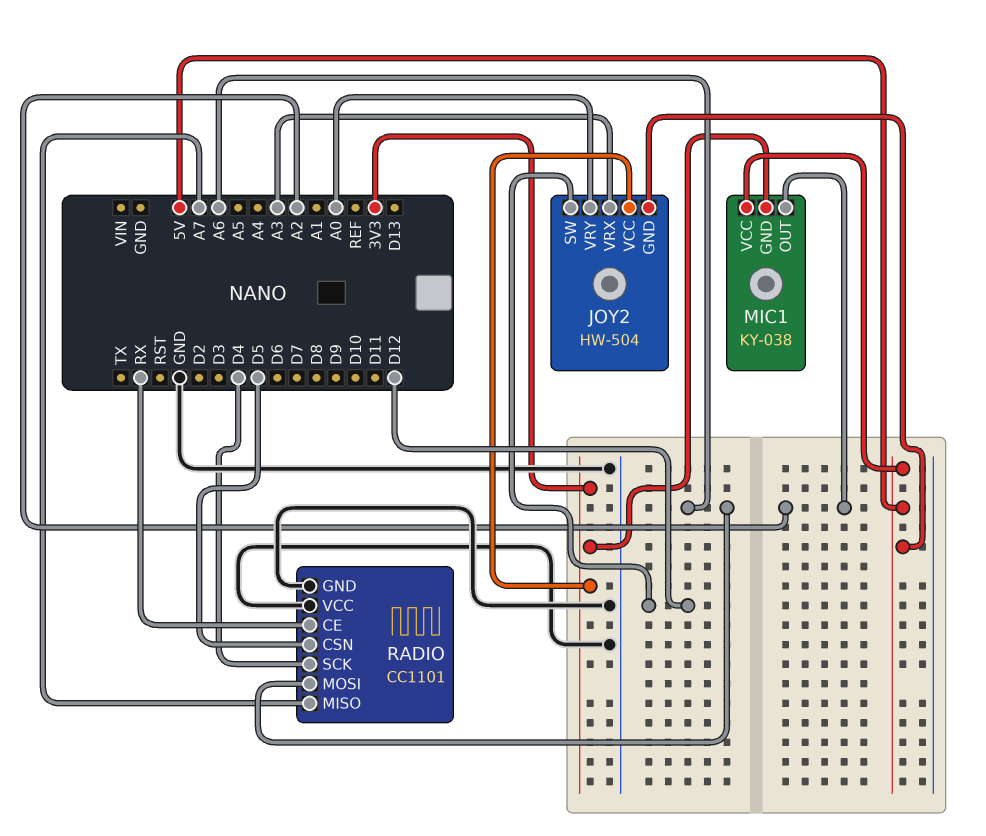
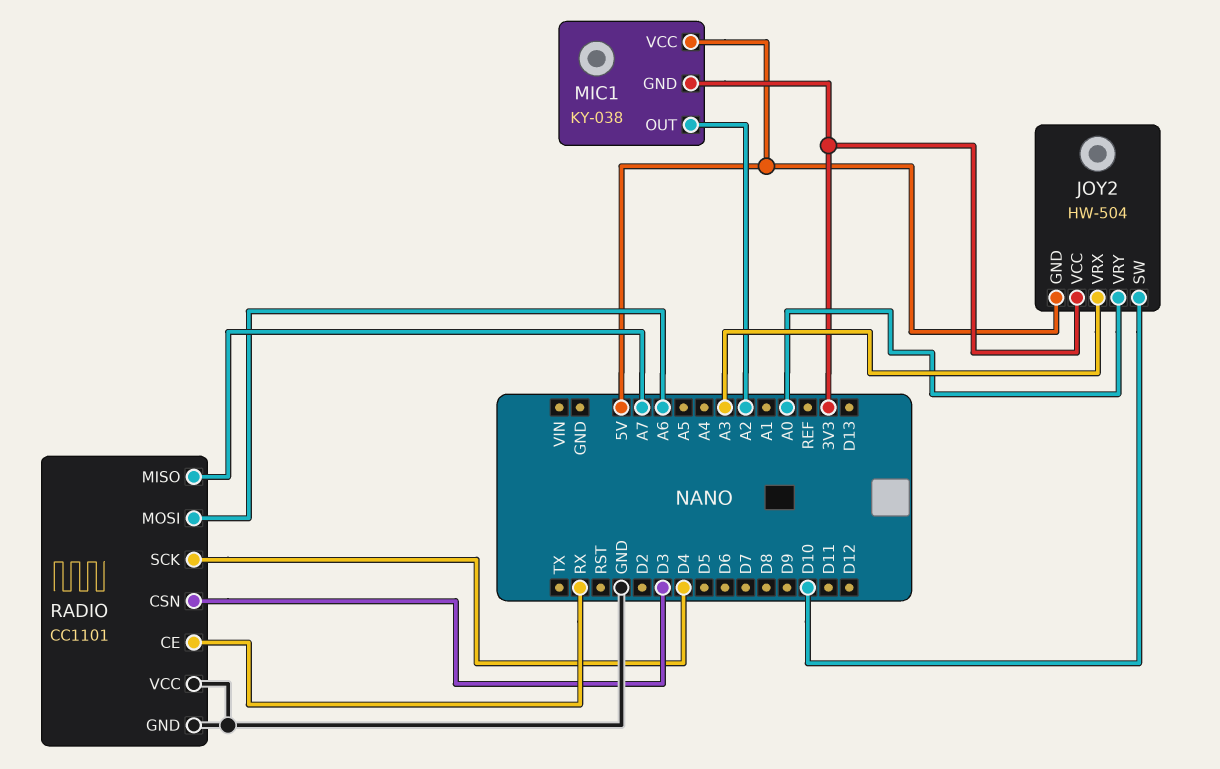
JOY2 pin SW: D12 -> D10
RADIO pin CSN: D5 -> D3

